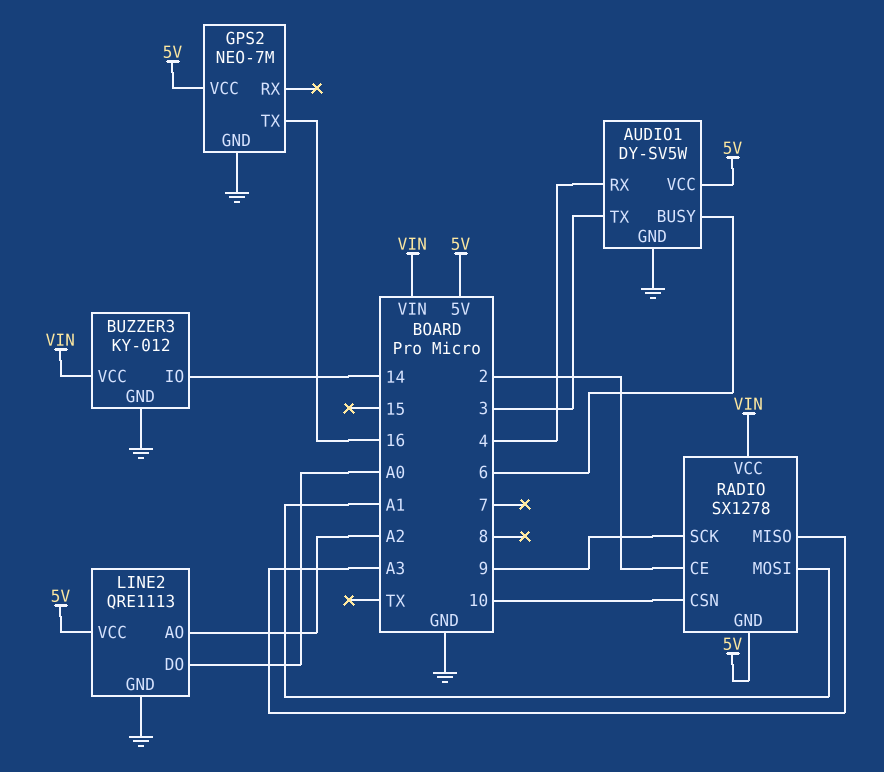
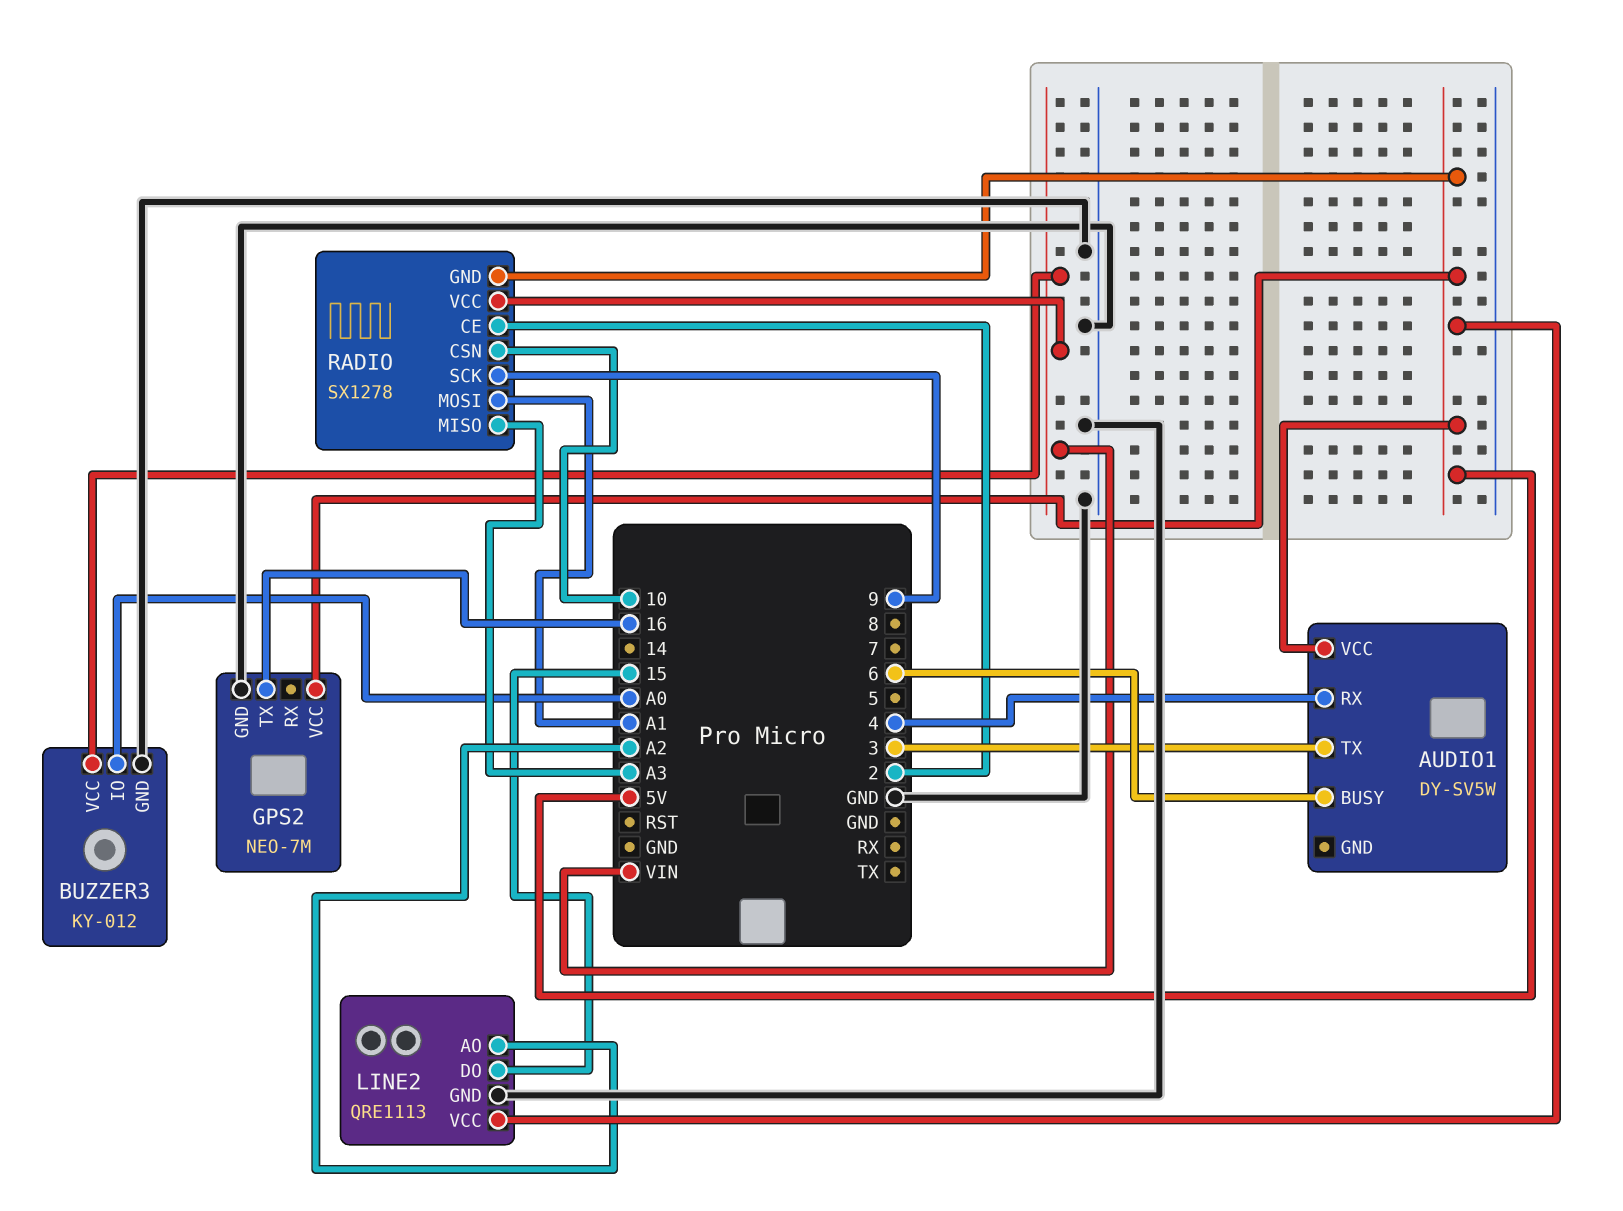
AUDIO1 pin GND: GND -> none
BUZZER3 pin IO: 14 -> A0
LINE2 pin DO: A0 -> 15

